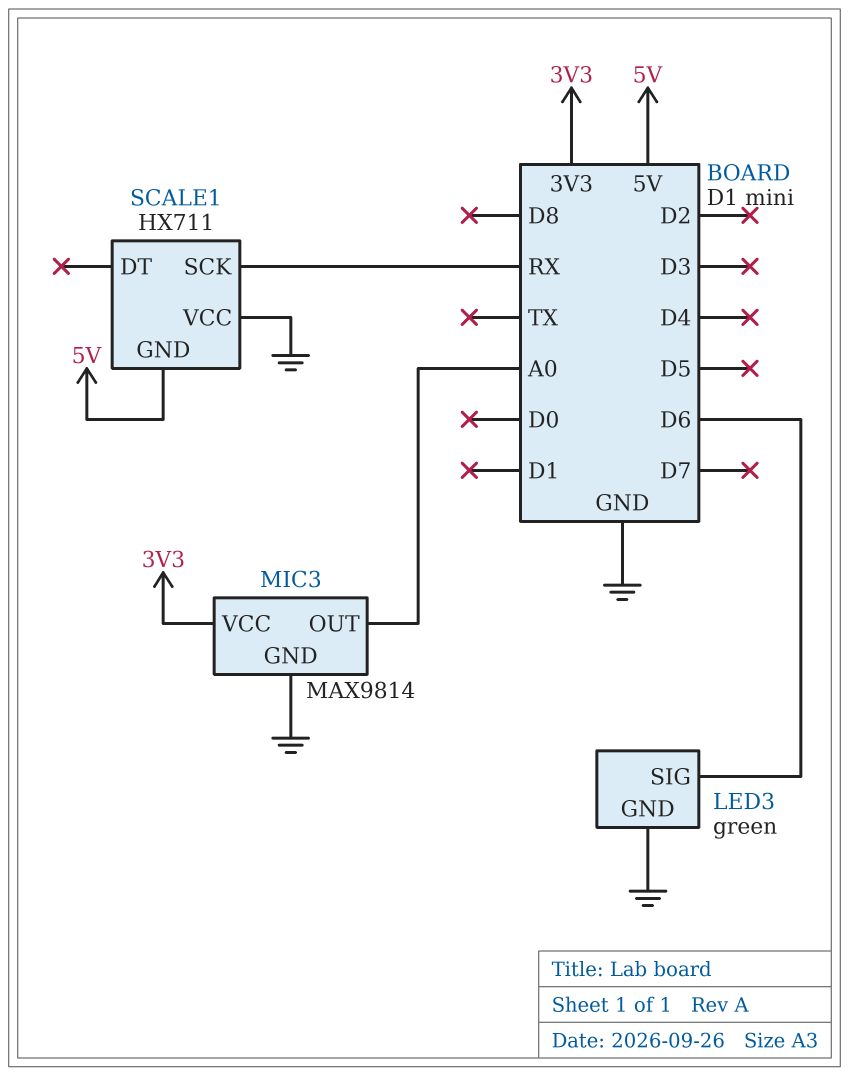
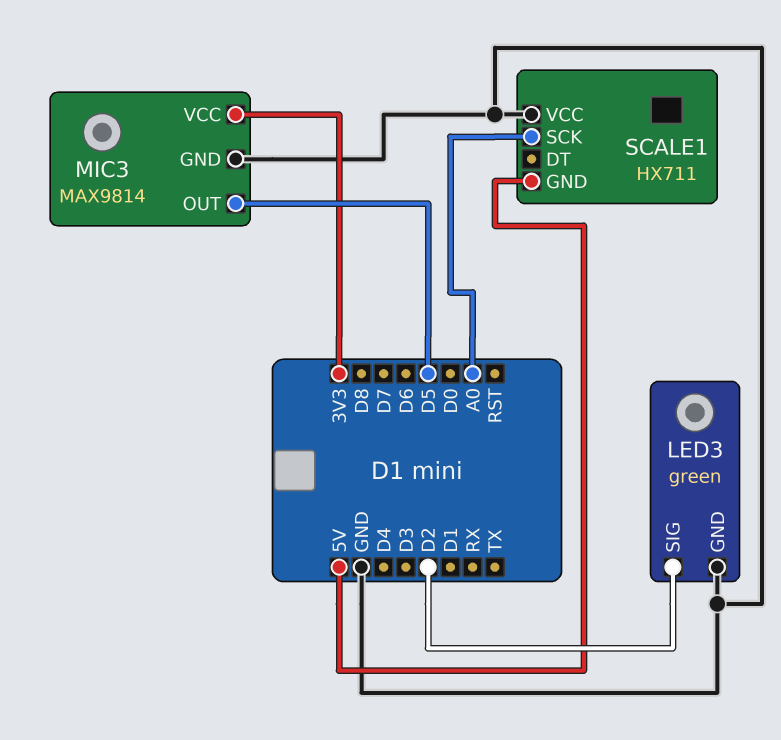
LED3 pin SIG: D6 -> D2
MIC3 pin OUT: A0 -> D5
SCALE1 pin SCK: RX -> A0

